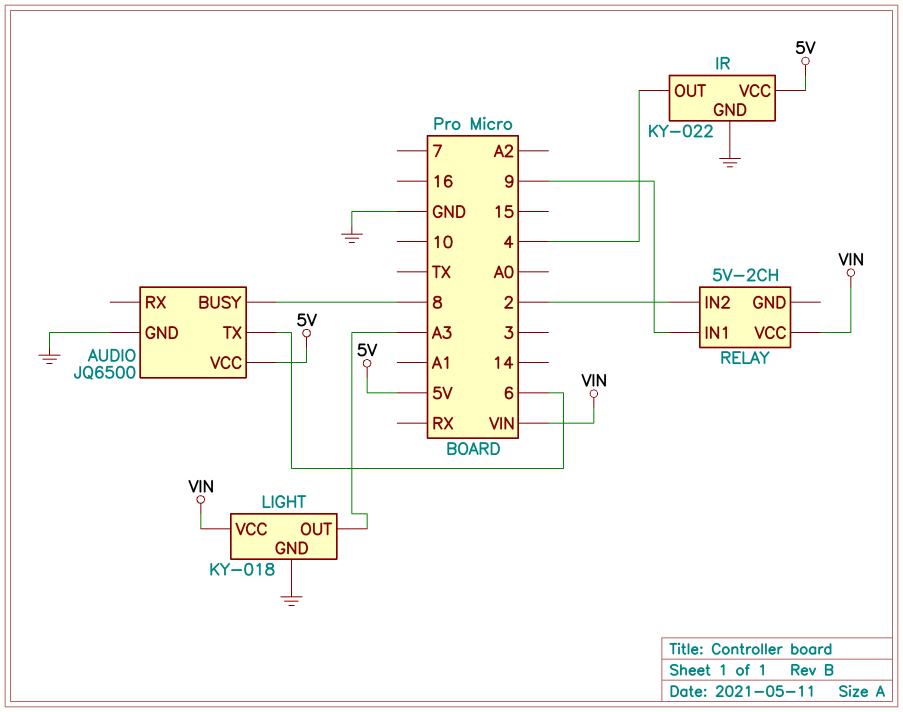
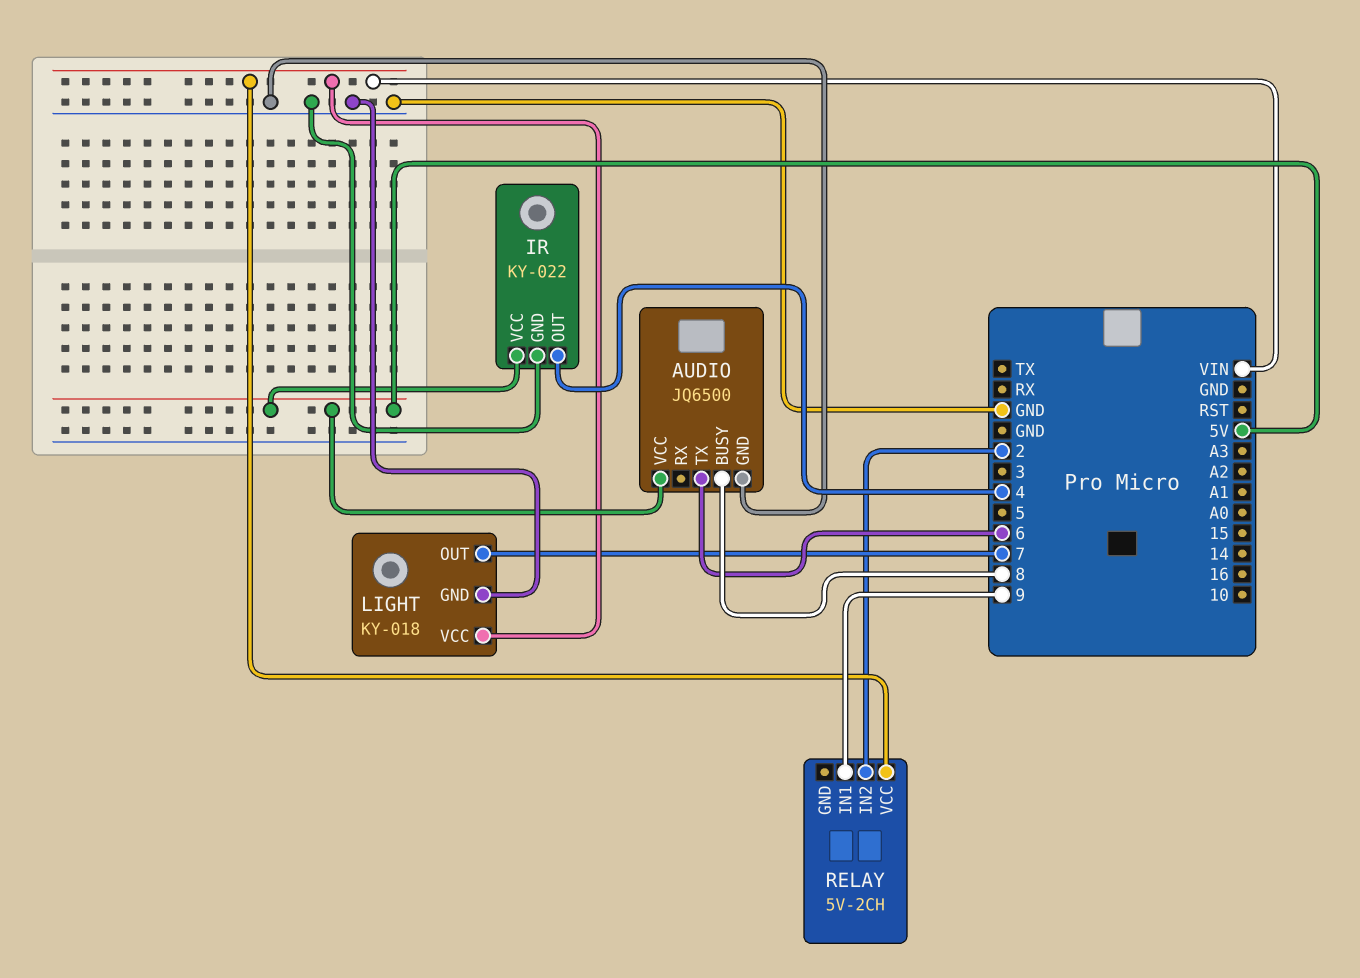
LIGHT pin OUT: A3 -> 7

